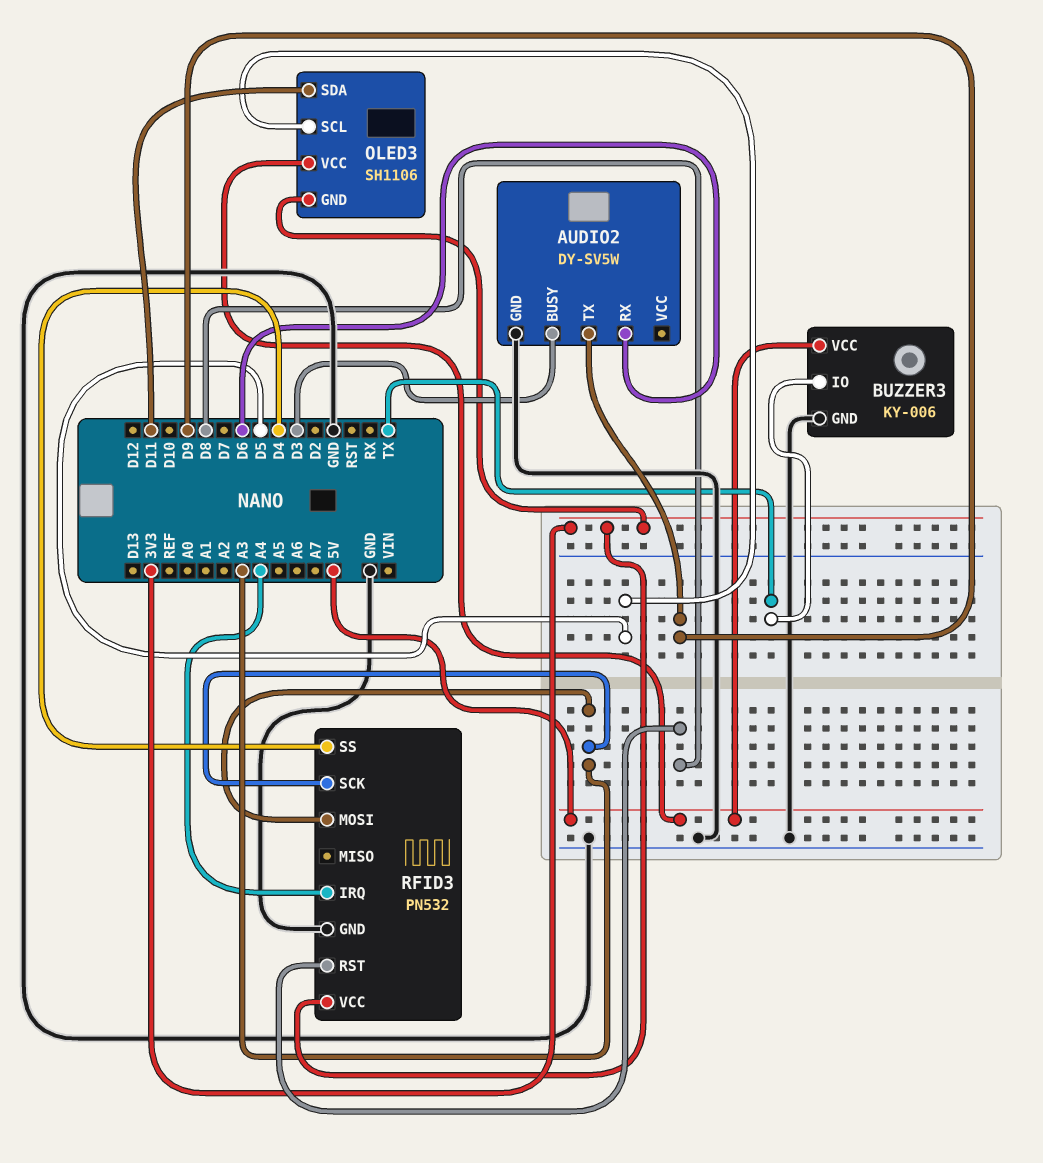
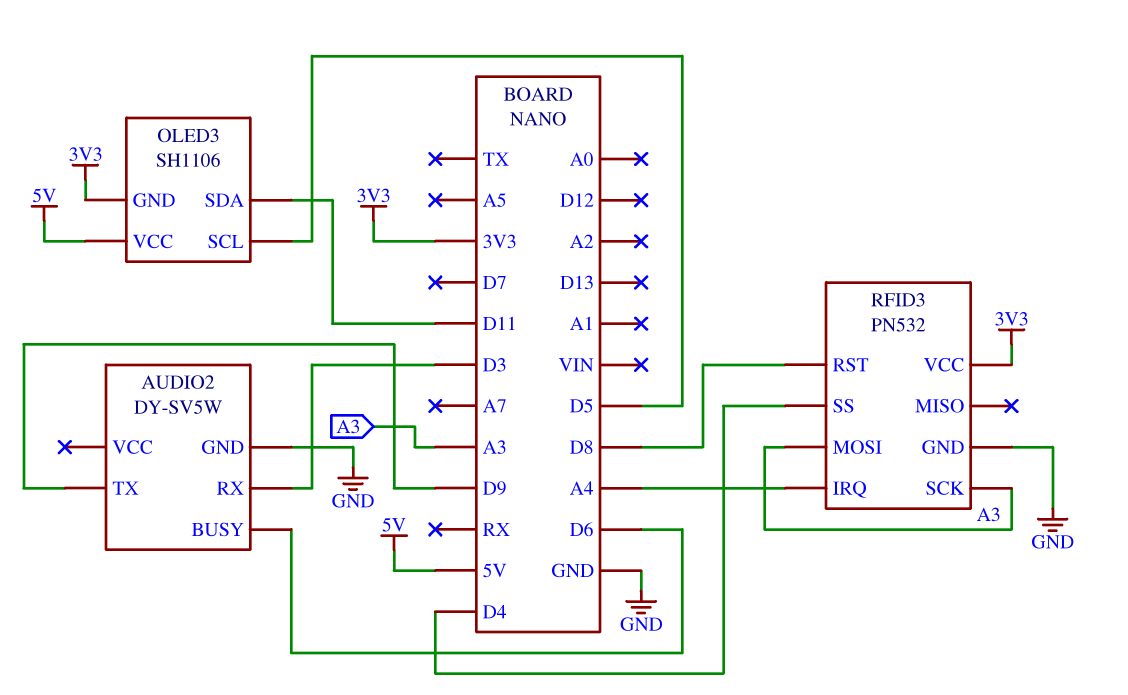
AUDIO2 pin BUSY: D3 -> D6
AUDIO2 pin RX: D6 -> D3
BUZZER3: KY-006 -> none
BUZZER3 pin GND: GND -> none
BUZZER3 pin IO: TX -> none
BUZZER3 pin VCC: 5V -> none

